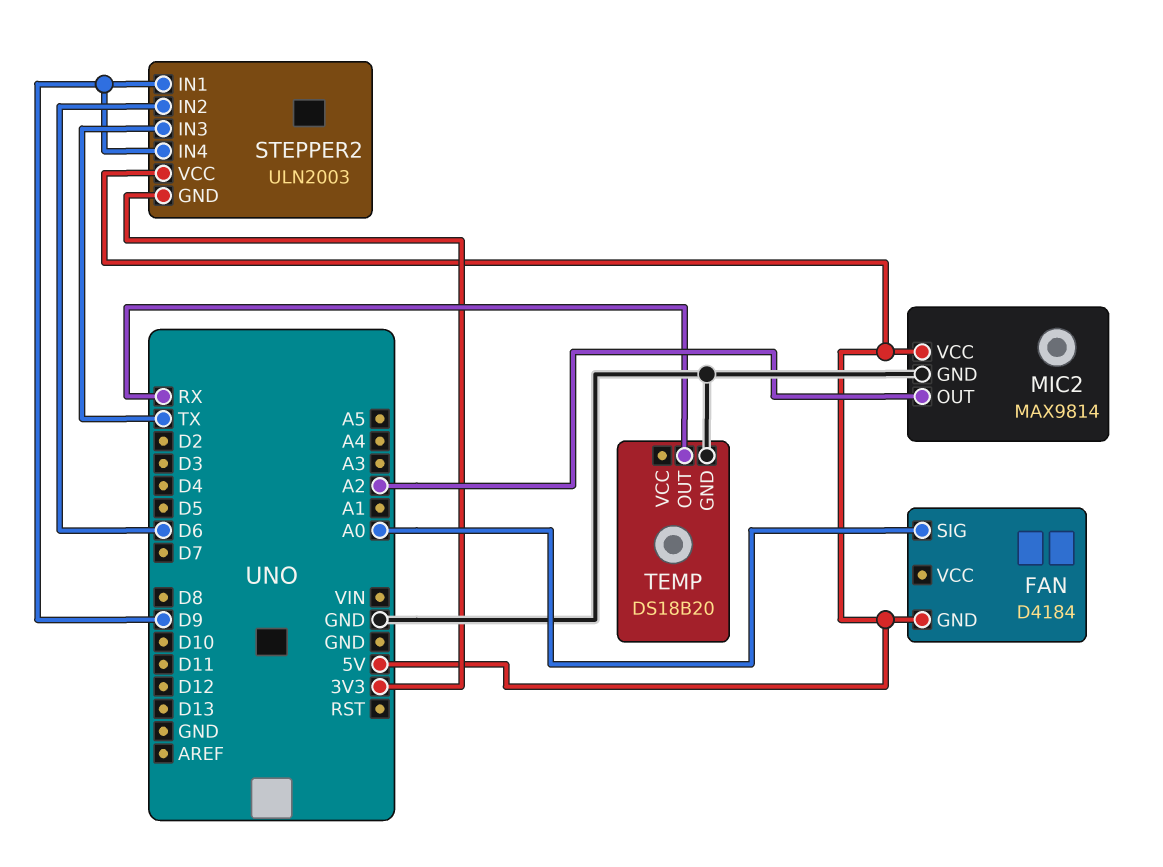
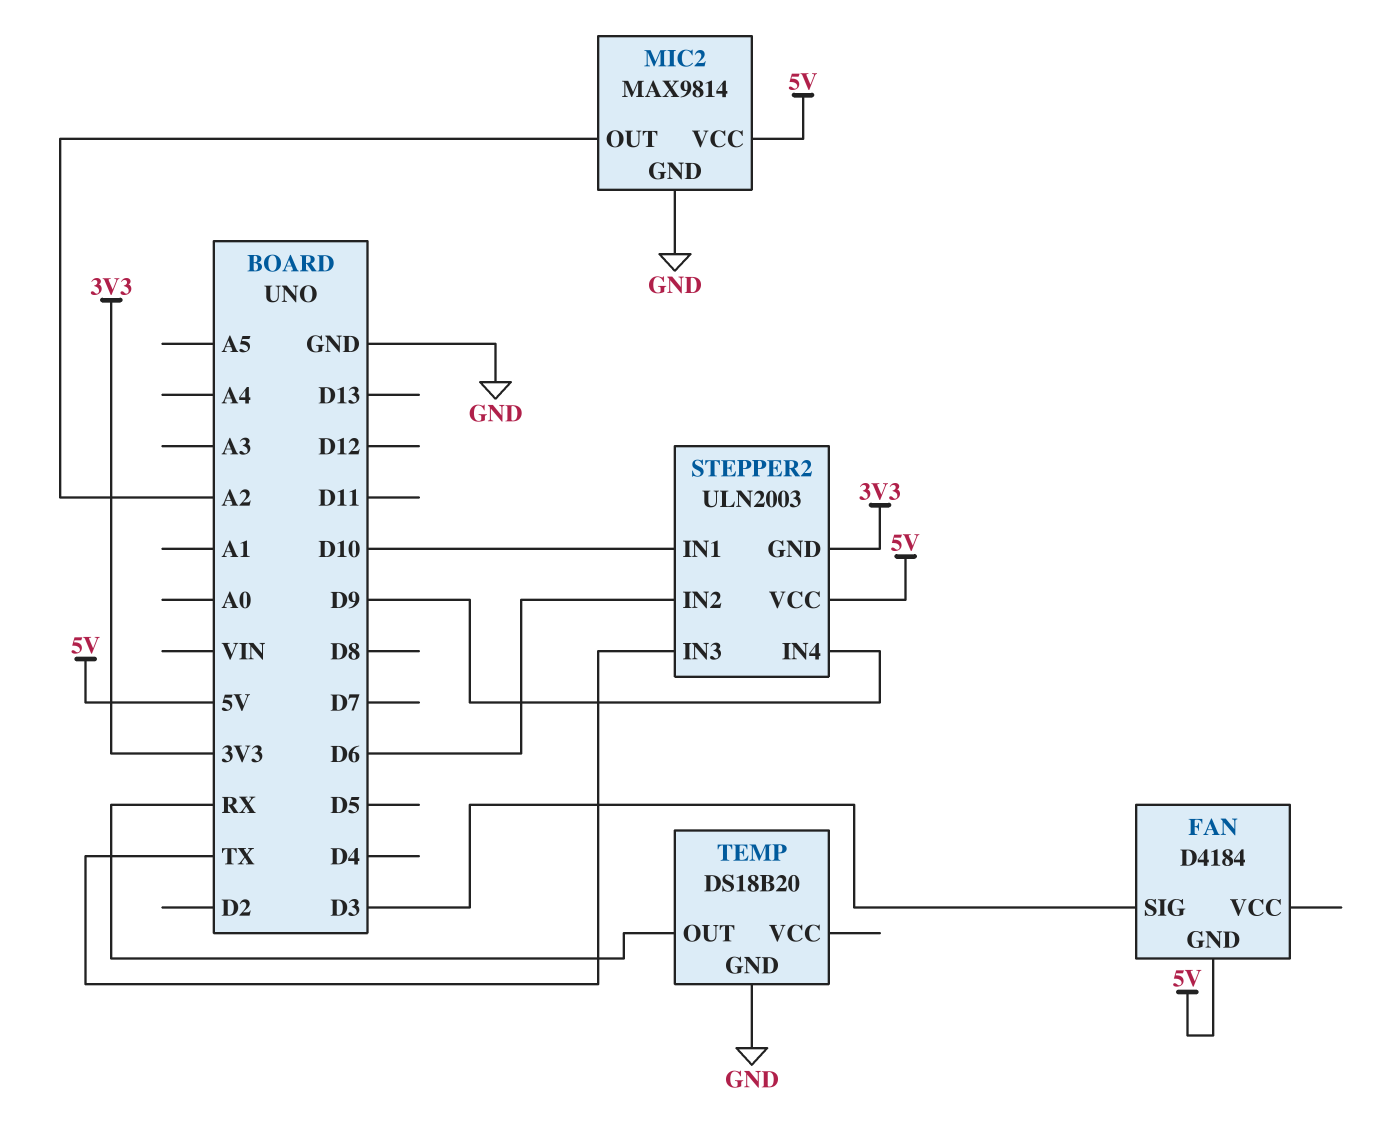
FAN pin SIG: A0 -> D3
STEPPER2 pin IN1: D9 -> D10

